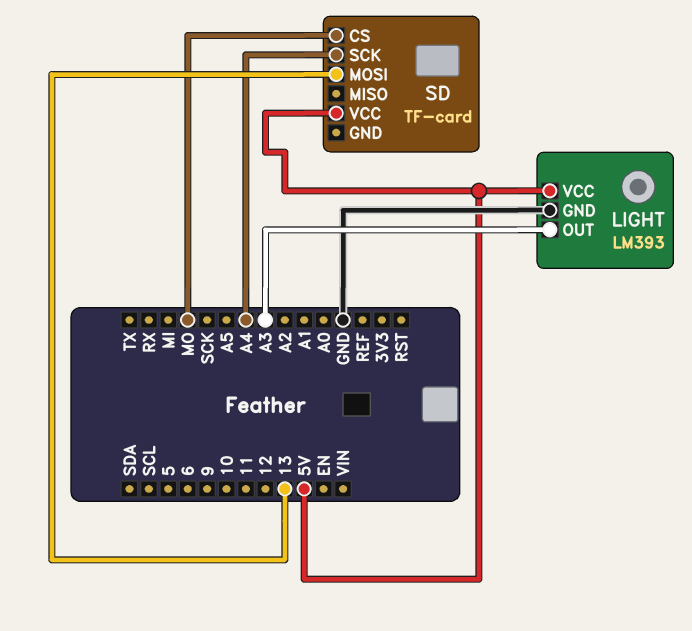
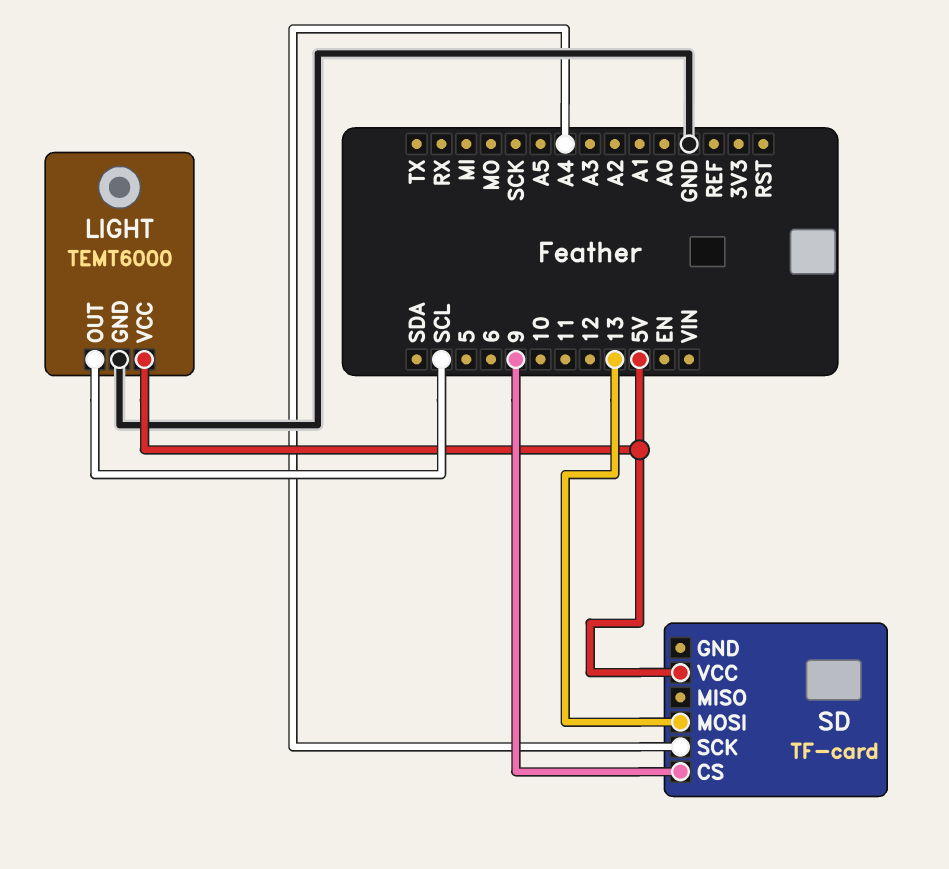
LIGHT: LM393 -> TEMT6000
LIGHT pin OUT: A3 -> SCL
SD pin CS: MO -> 9

